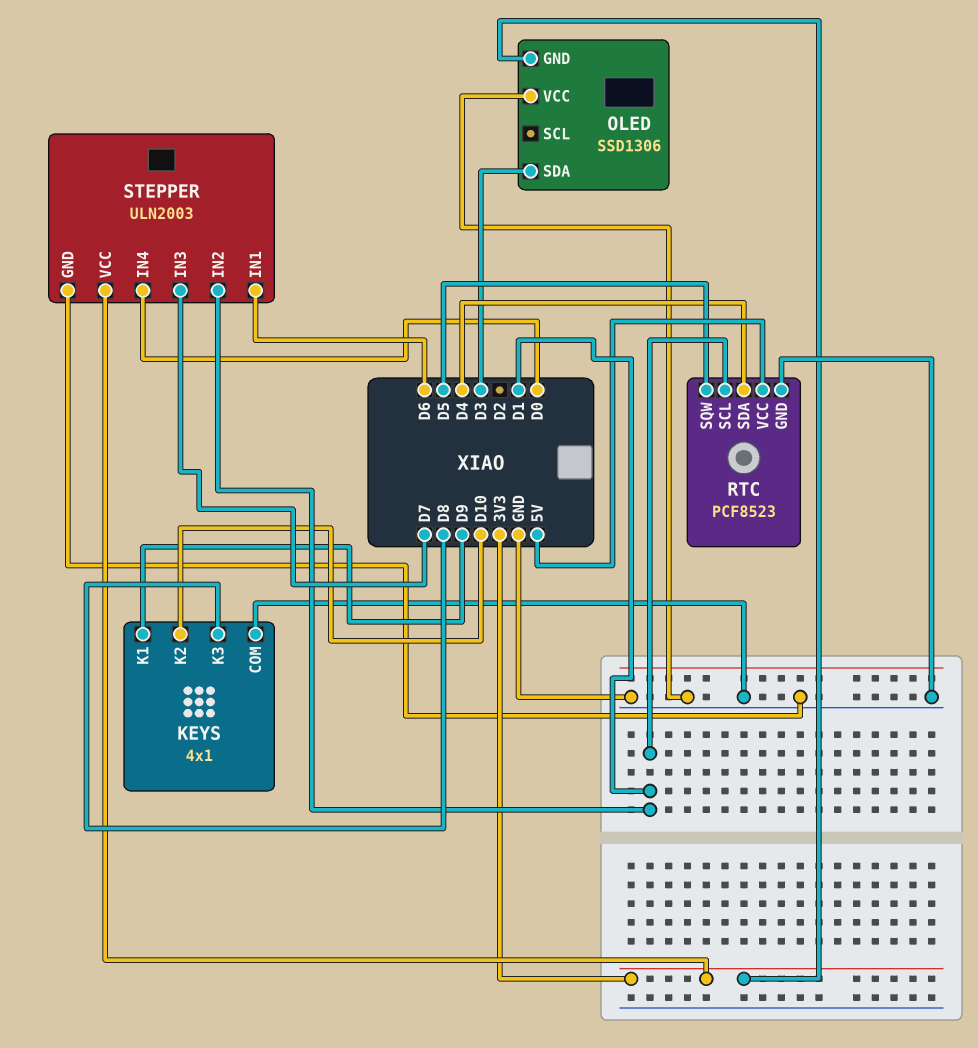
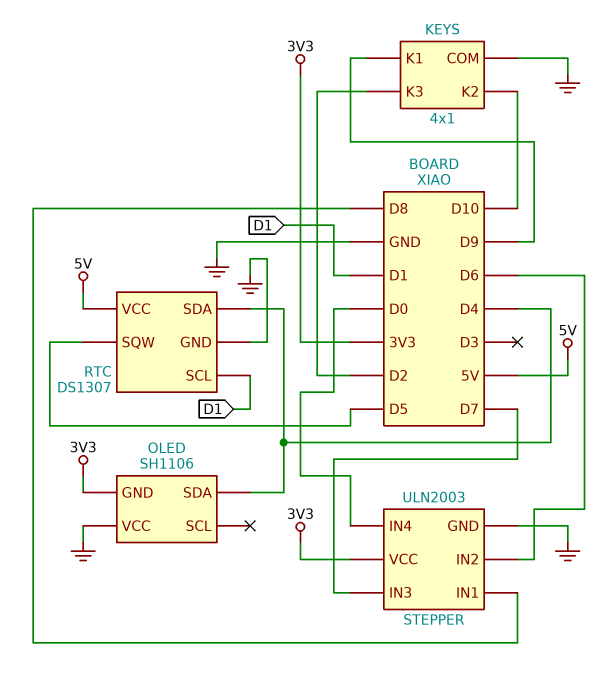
KEYS pin K3: D8 -> D2
OLED: SSD1306 -> SH1106
OLED pin SDA: D3 -> D4
RTC: PCF8523 -> DS1307
STEPPER pin IN1: D6 -> D8
STEPPER pin IN2: D1 -> D6

